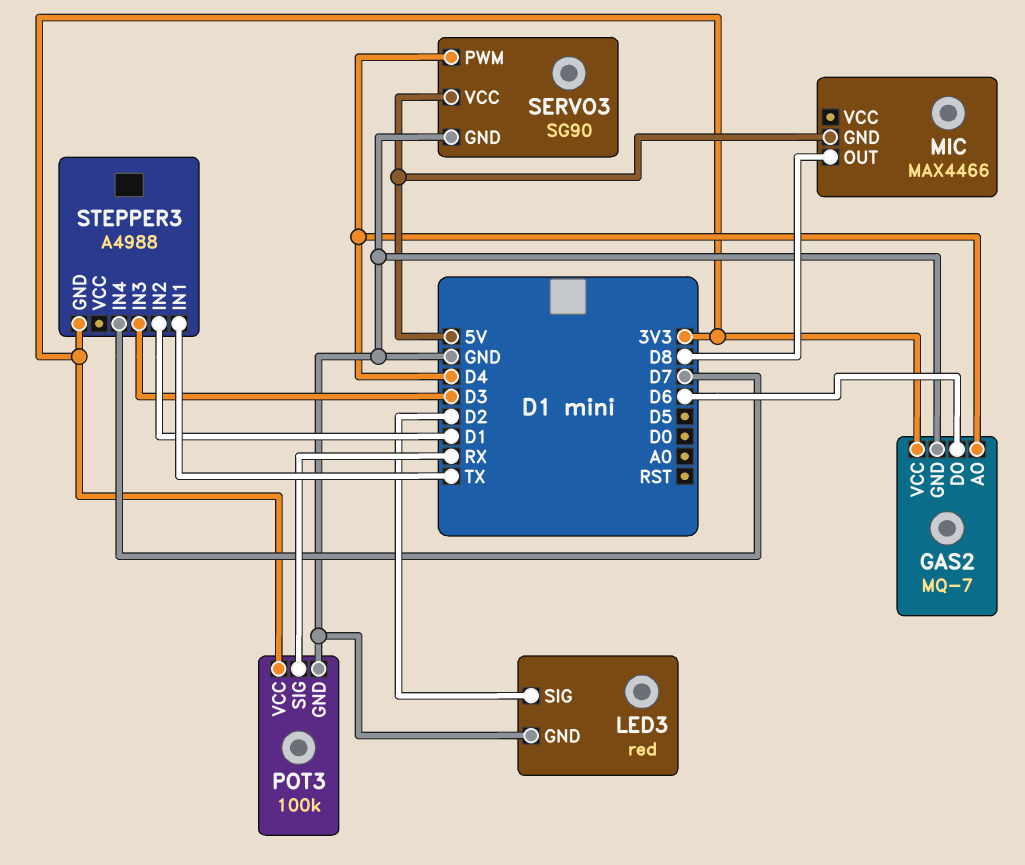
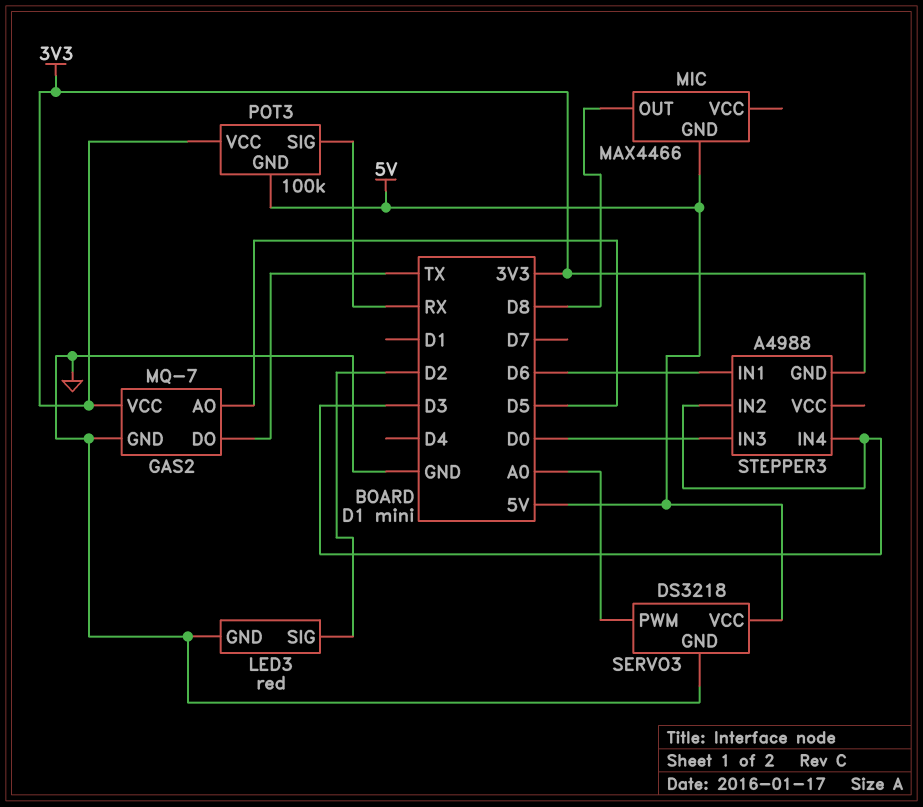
GAS2 pin AO: D4 -> D5
GAS2 pin DO: D6 -> TX
POT3 pin GND: GND -> 5V
SERVO3: SG90 -> DS3218
SERVO3 pin PWM: D4 -> A0
STEPPER3 pin IN1: TX -> D6
STEPPER3 pin IN2: D1 -> D3
STEPPER3 pin IN3: D3 -> D0
STEPPER3 pin IN4: D7 -> D3

